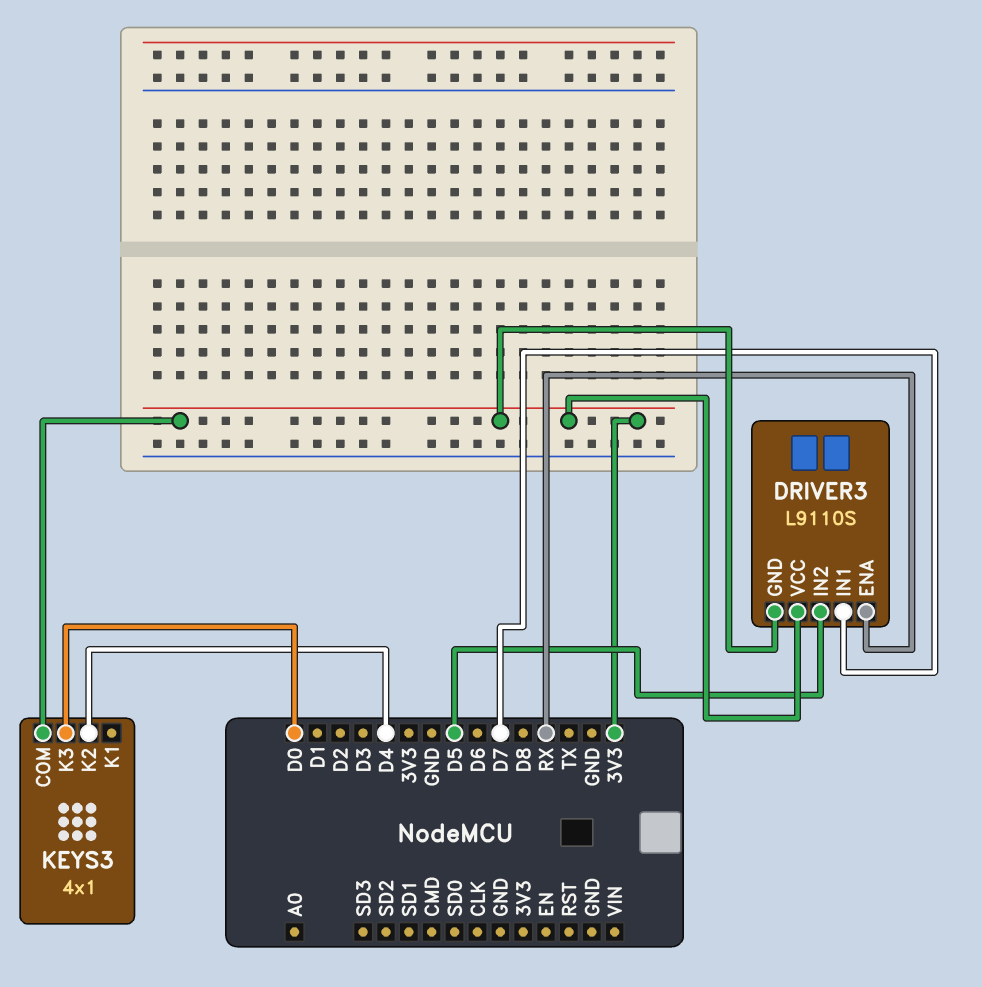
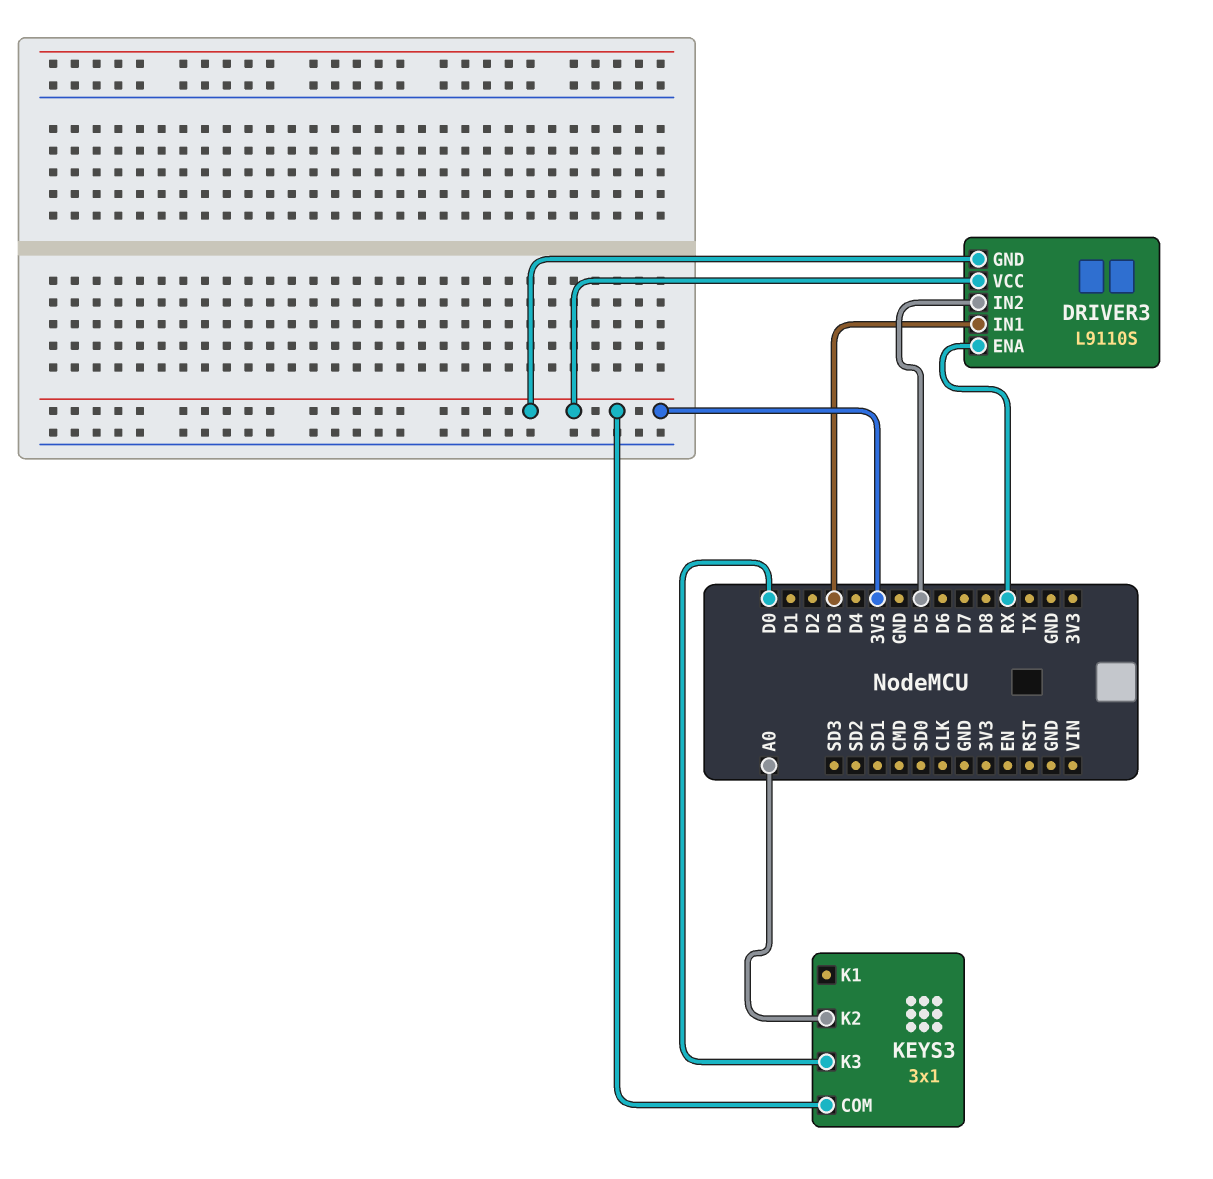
DRIVER3 pin IN1: D7 -> D3
KEYS3: 4x1 -> 3x1
KEYS3 pin K2: D4 -> A0

